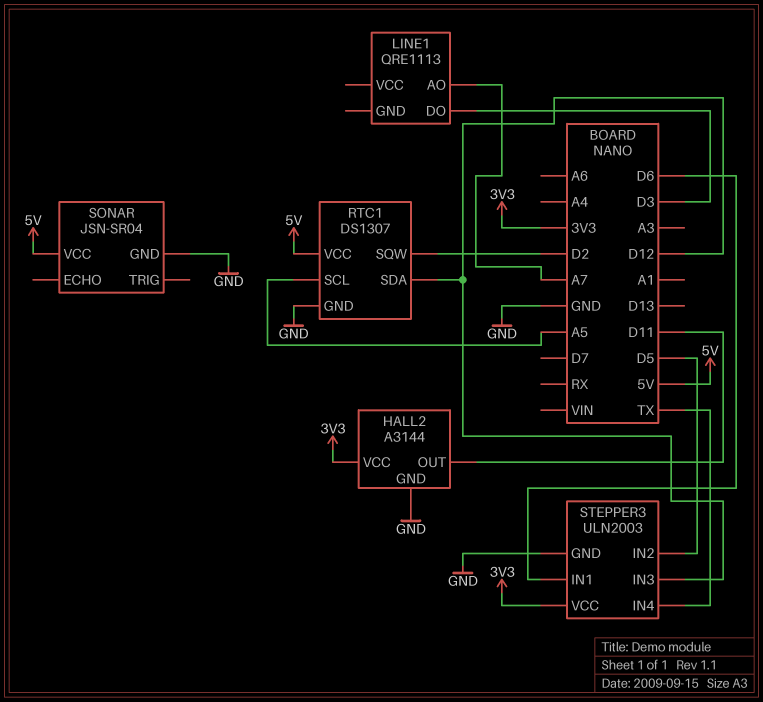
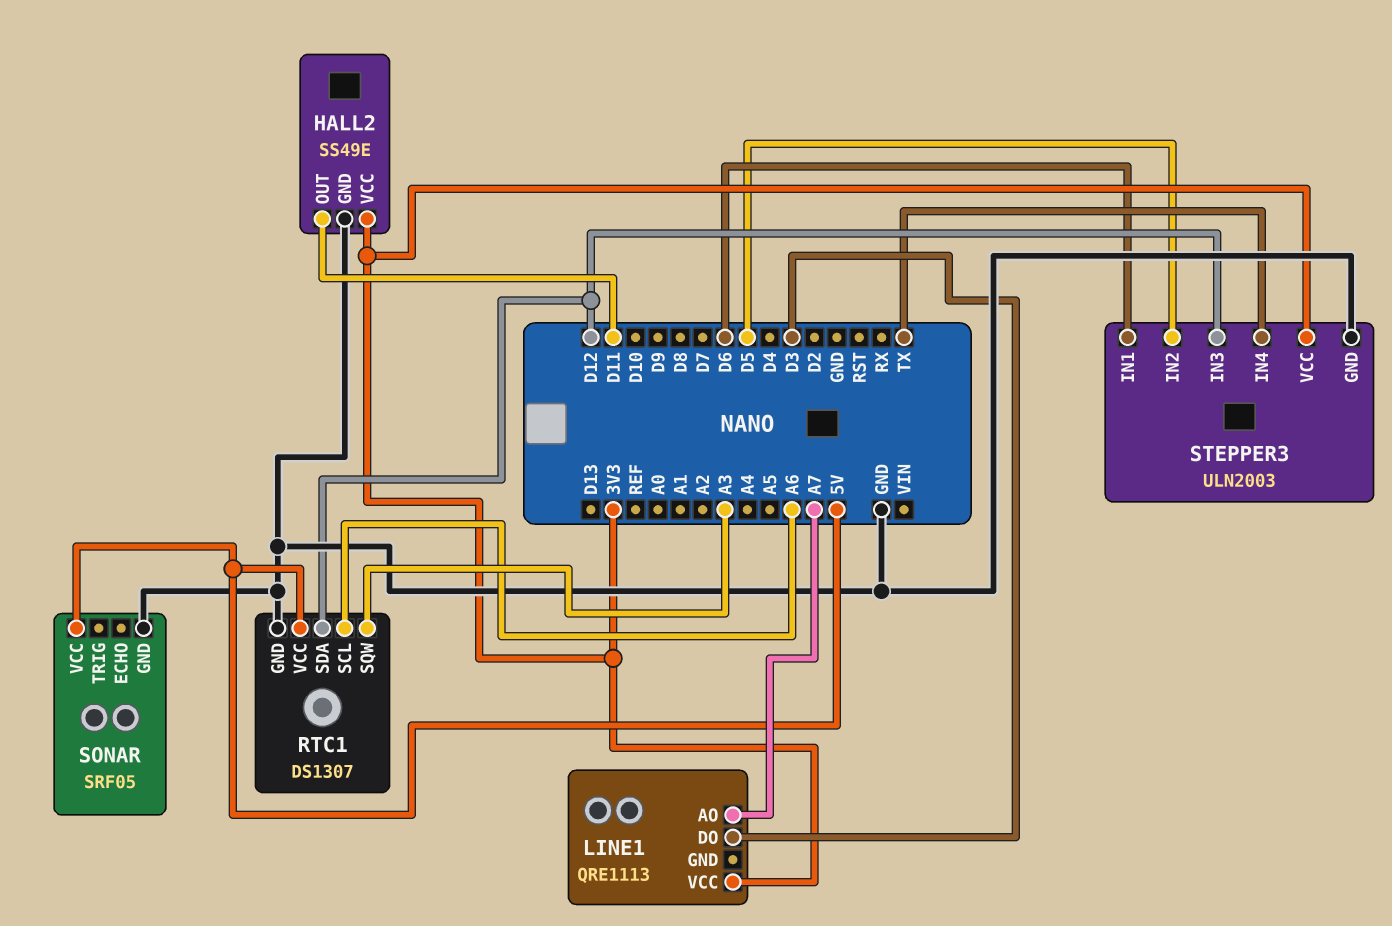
HALL2: A3144 -> SS49E
LINE1 pin VCC: none -> 3V3
RTC1 pin SCL: A5 -> A6
RTC1 pin SQW: D2 -> A3
SONAR: JSN-SR04 -> SRF05

